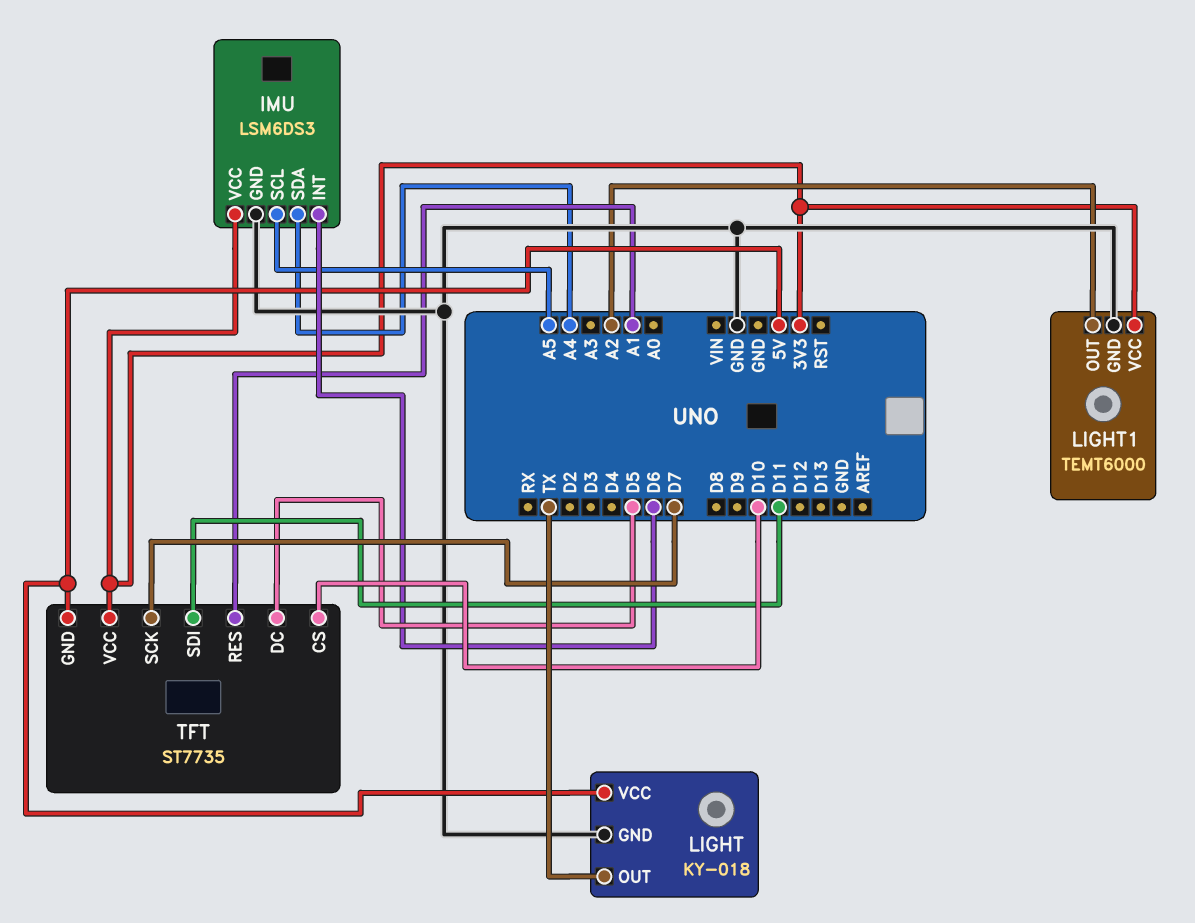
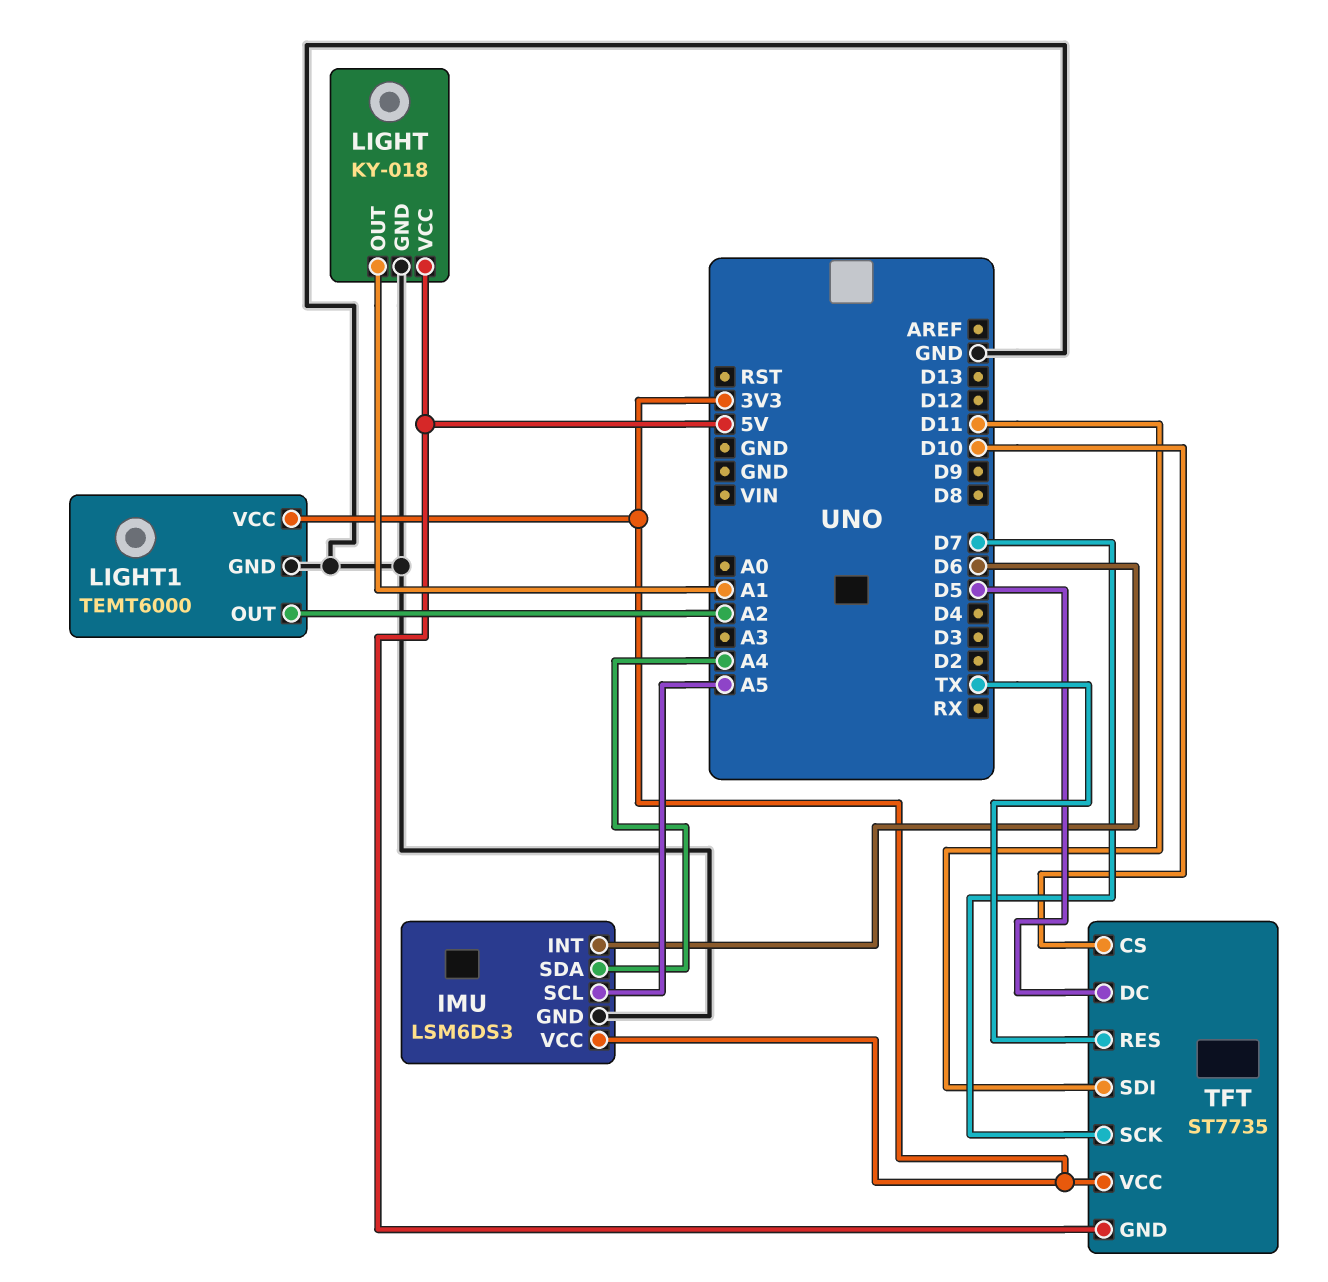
LIGHT pin OUT: TX -> A1
TFT pin RES: A1 -> TX

